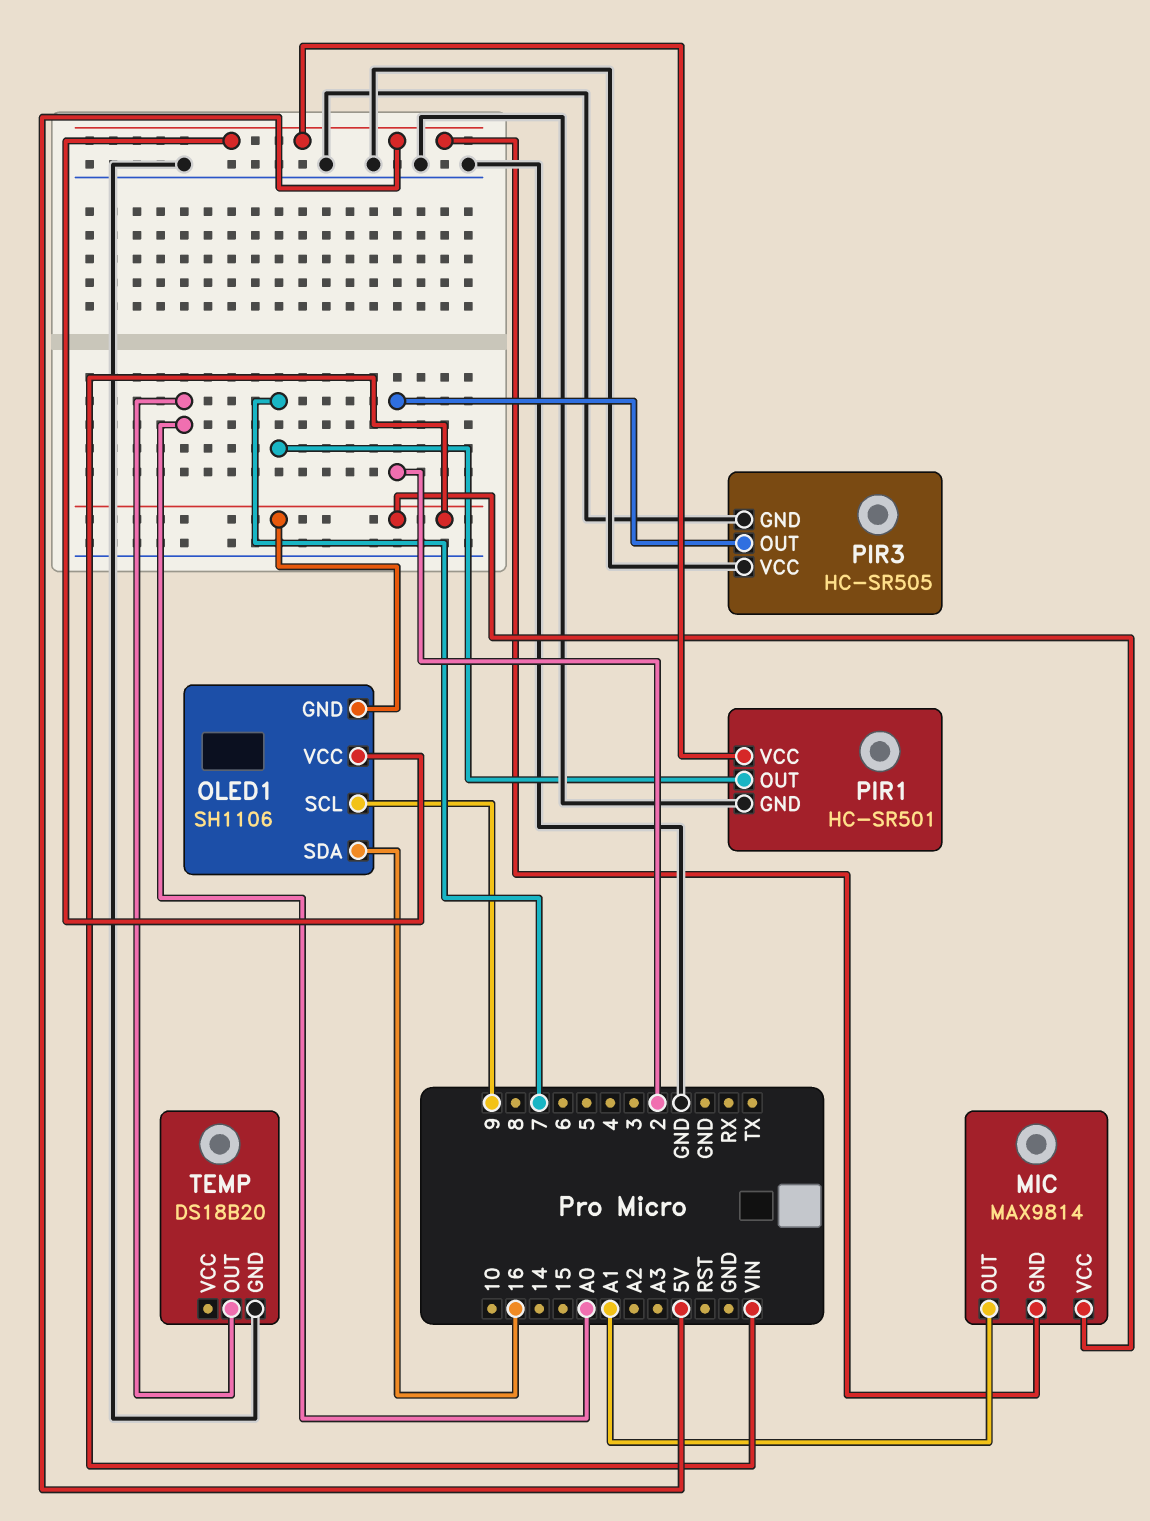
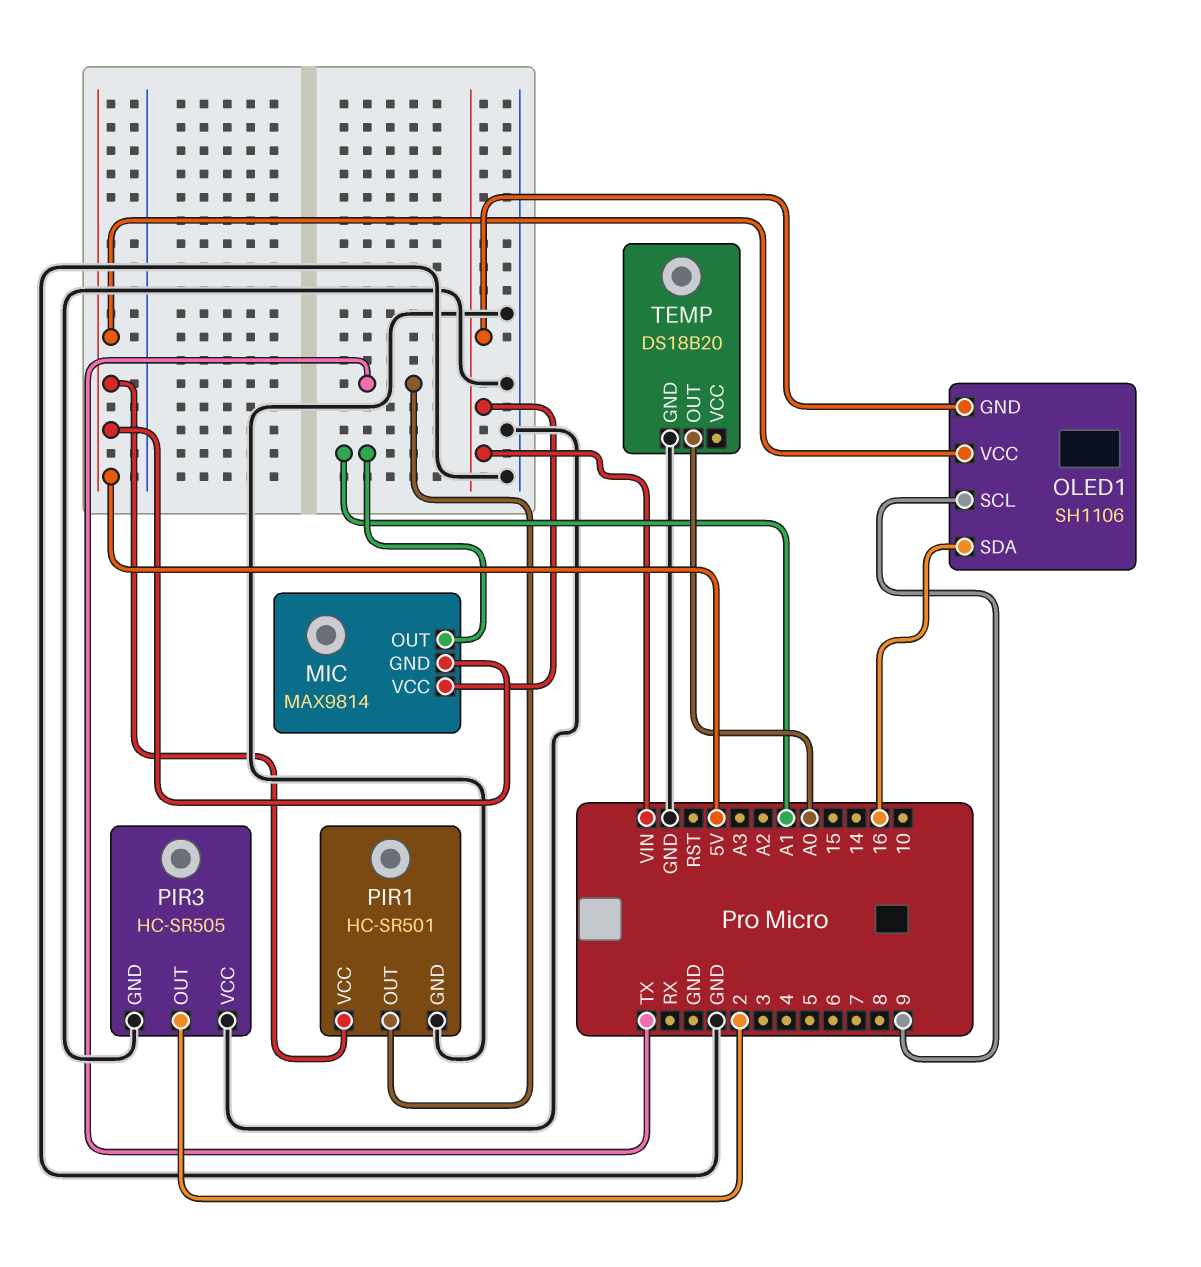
PIR1 pin OUT: 7 -> TX

